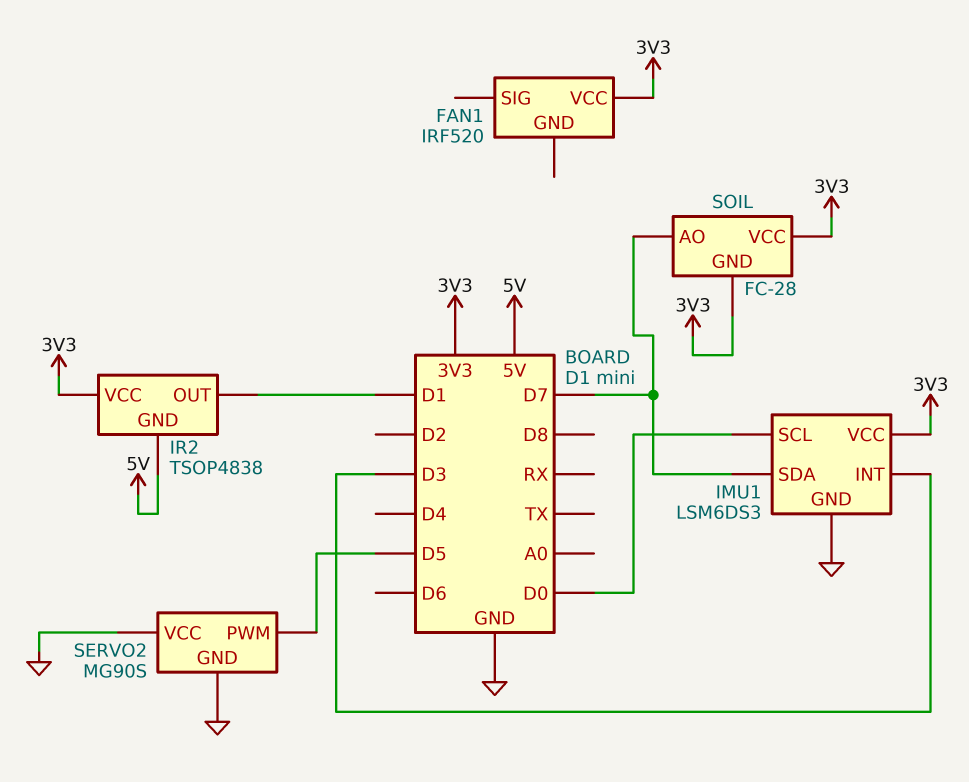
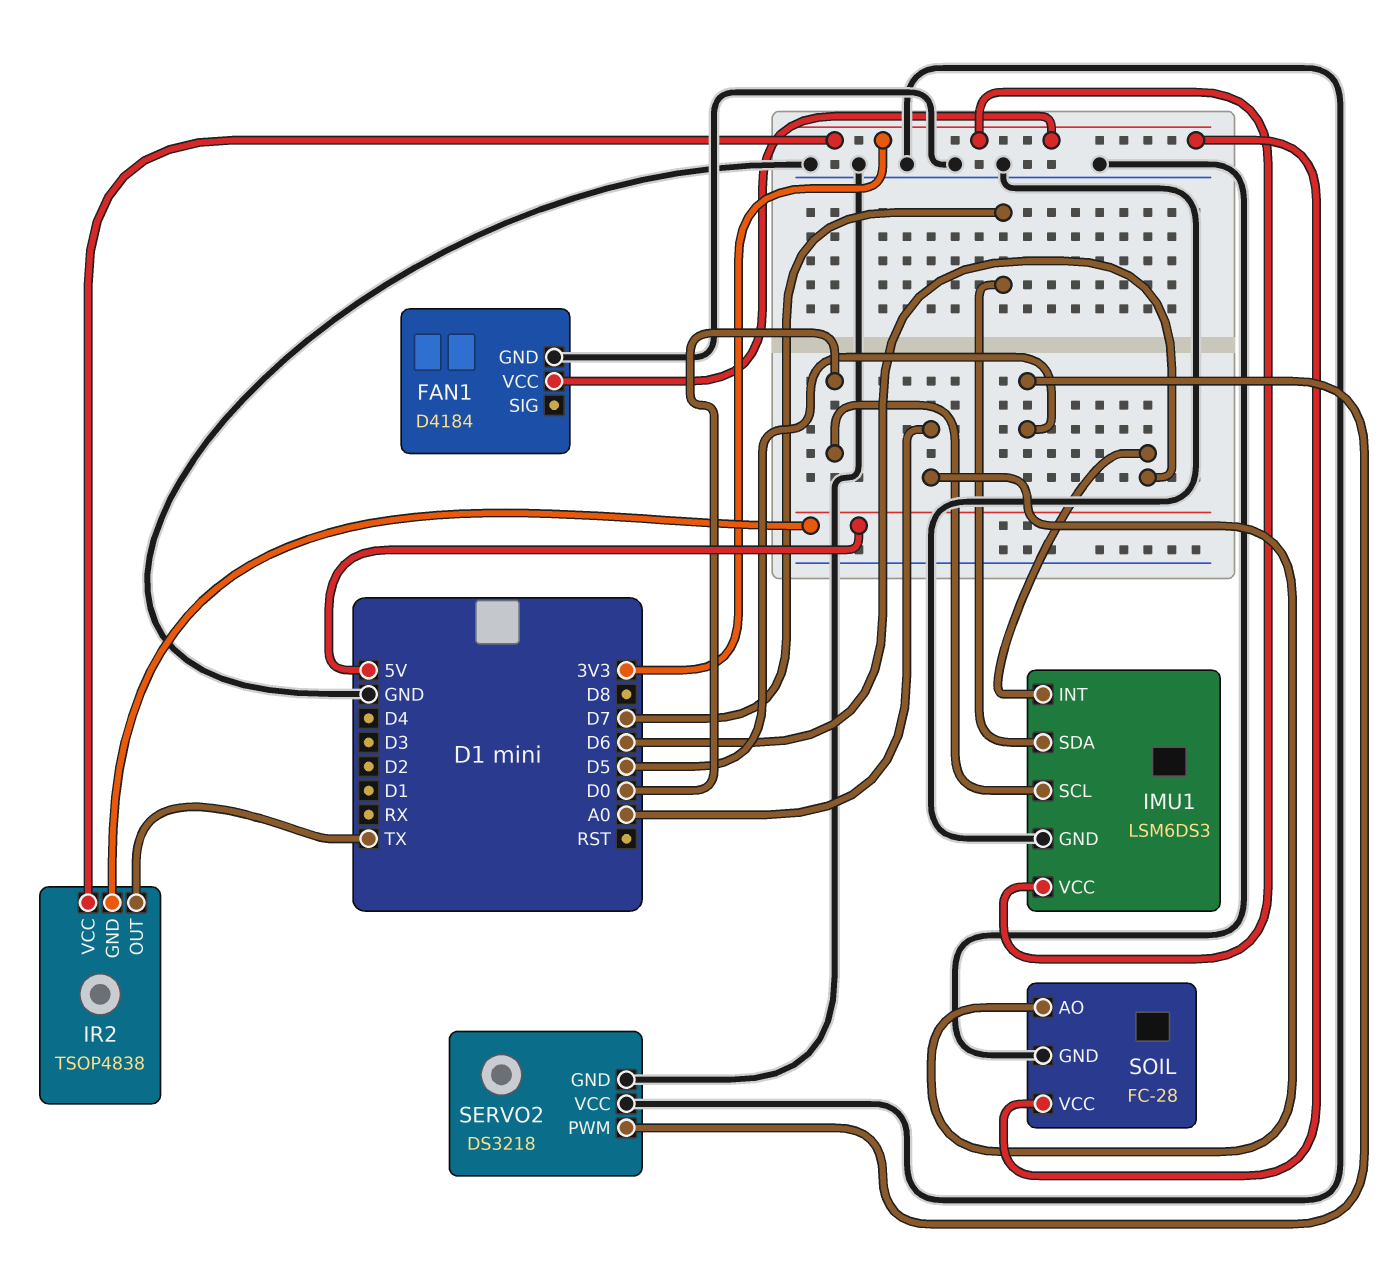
FAN1: IRF520 -> D4184
FAN1 pin GND: none -> GND
IMU1 pin INT: D3 -> D6
IR2 pin OUT: D1 -> TX
SERVO2: MG90S -> DS3218
SOIL pin AO: D7 -> A0
SOIL pin GND: 3V3 -> GND

